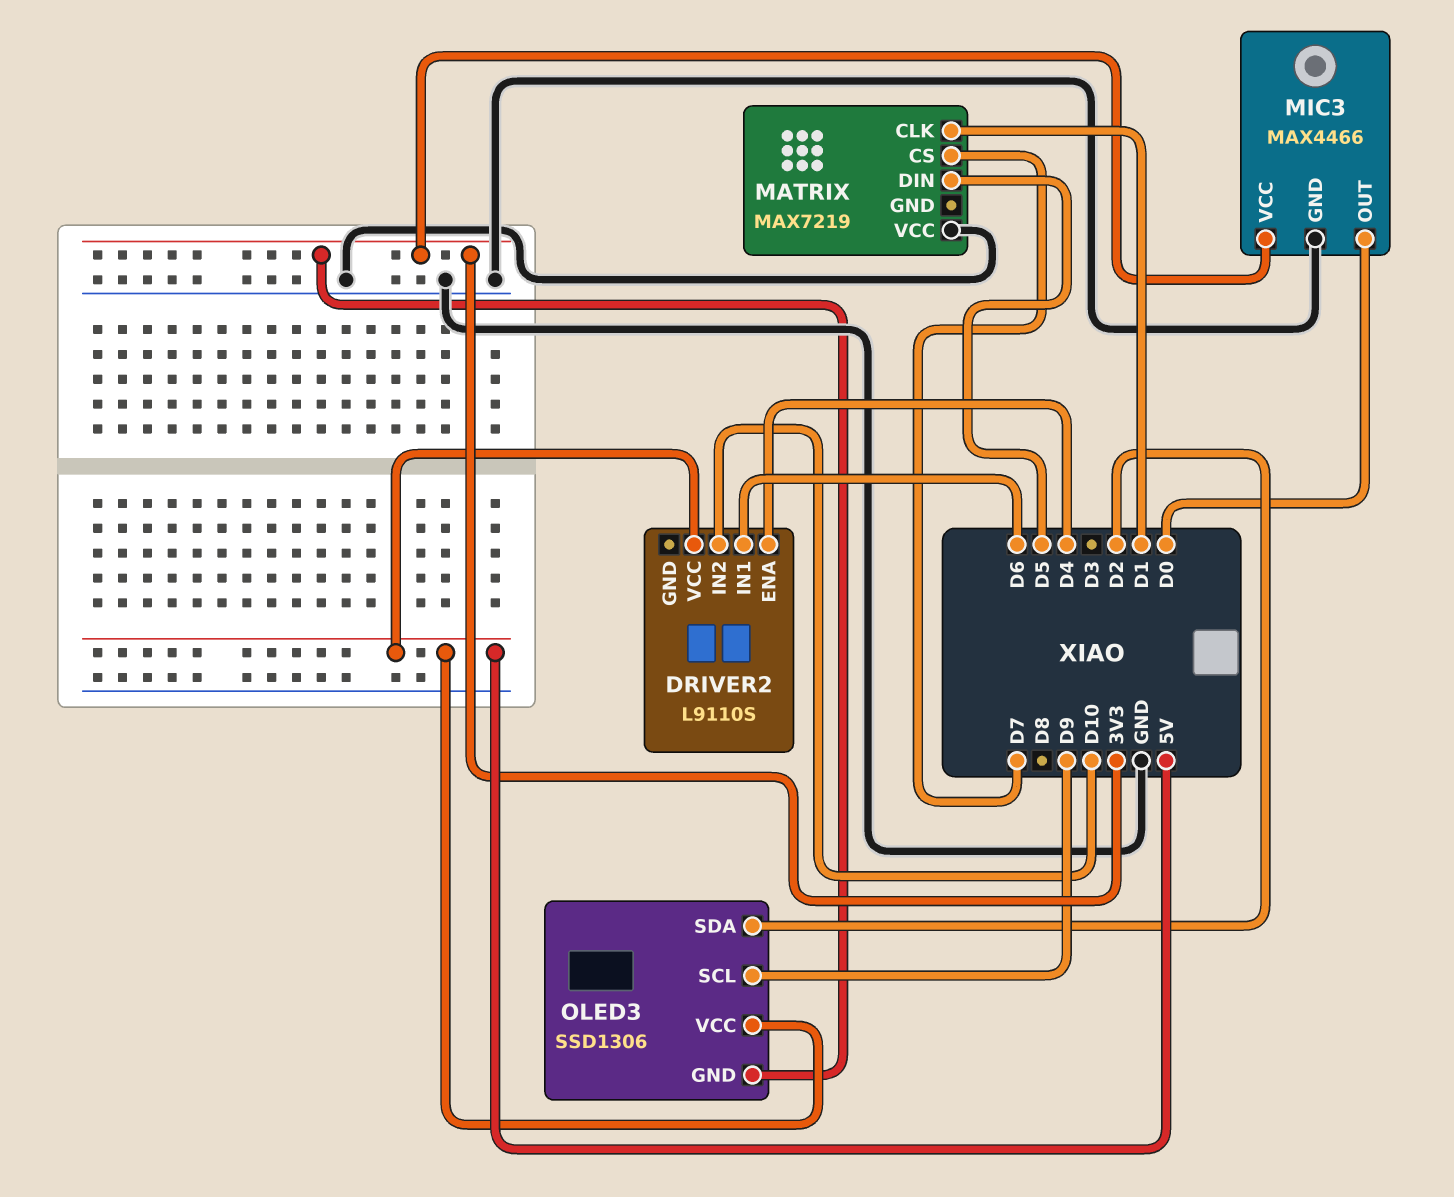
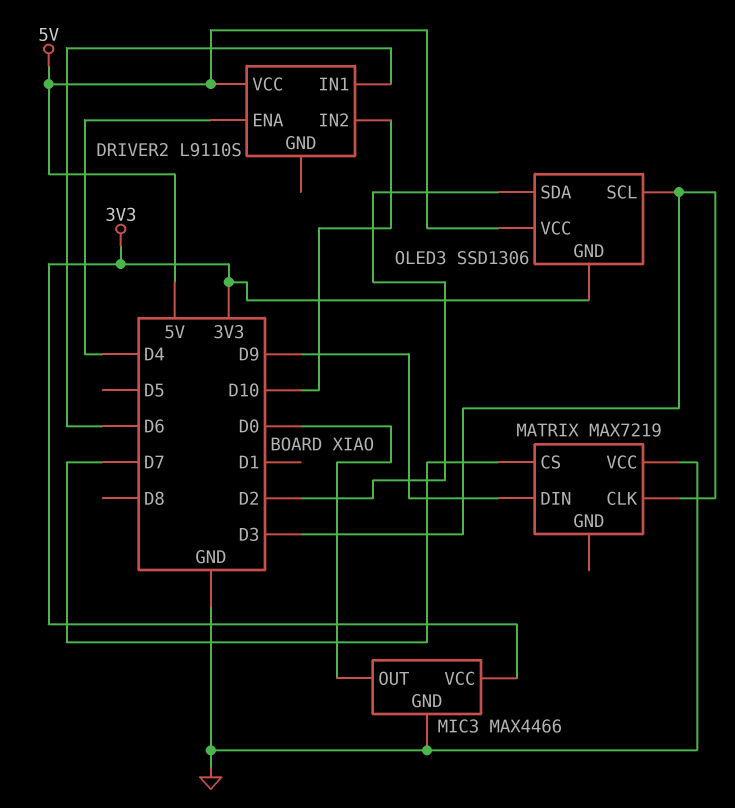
MATRIX pin CLK: D1 -> D3
MATRIX pin DIN: D5 -> D9
OLED3 pin SCL: D9 -> D3

